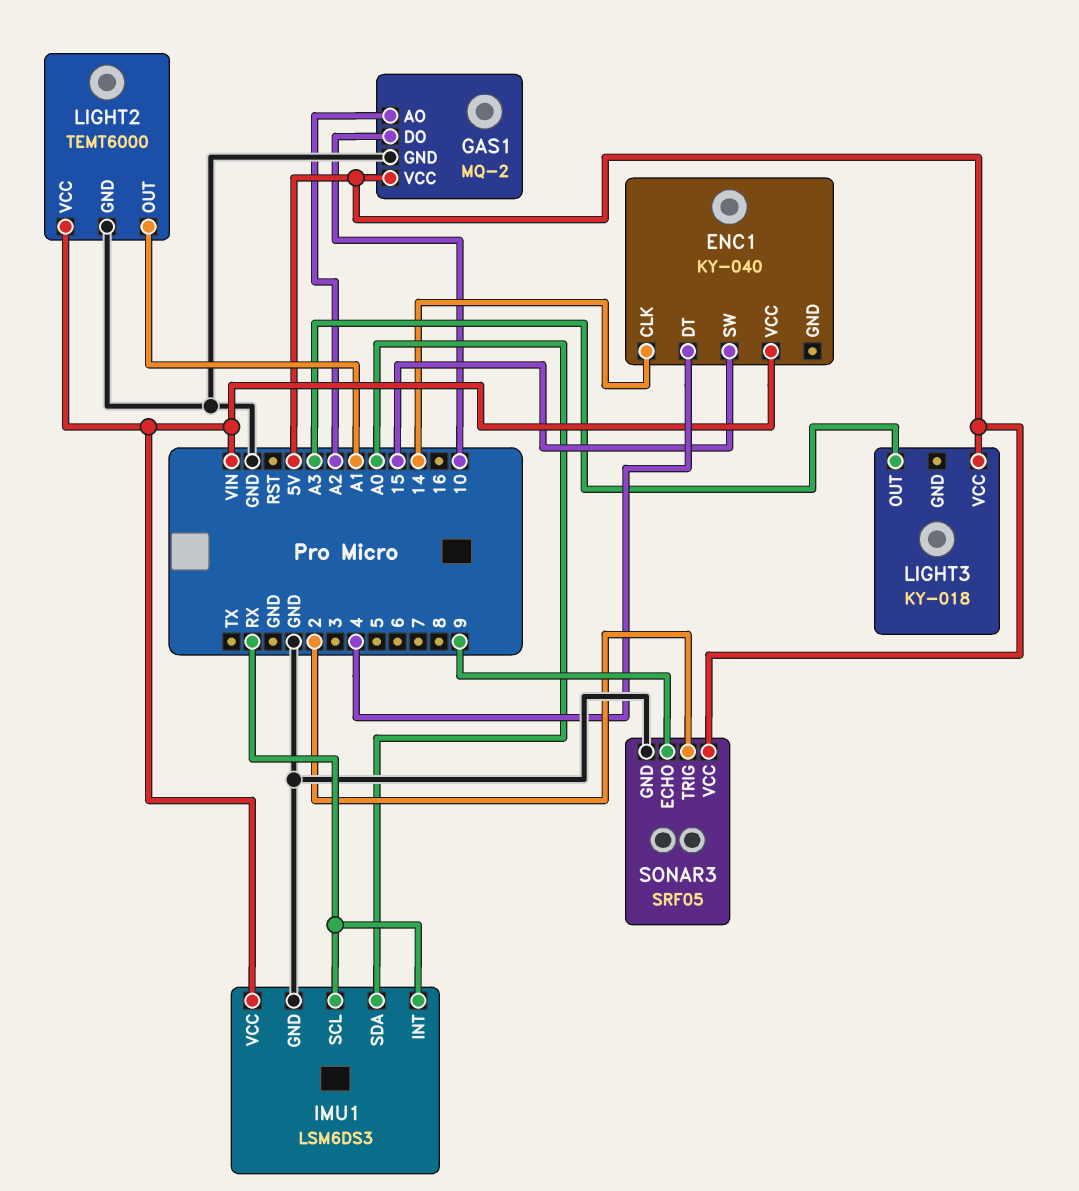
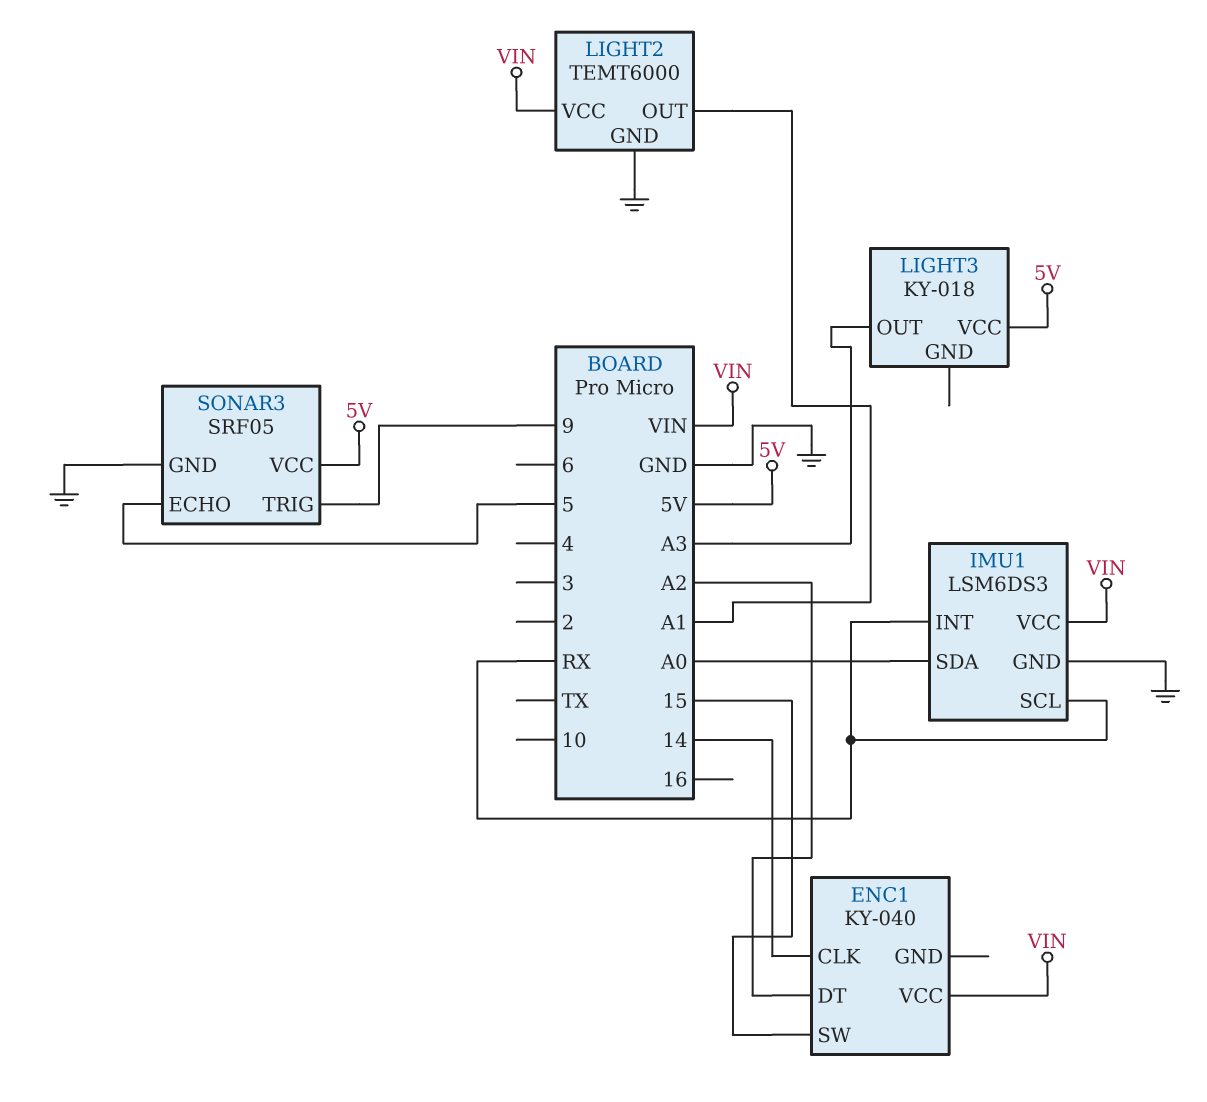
ENC1 pin DT: 4 -> A2
GAS1: MQ-2 -> none
GAS1 pin AO: A2 -> none
GAS1 pin DO: 10 -> none
GAS1 pin GND: GND -> none
GAS1 pin VCC: 5V -> none
SONAR3 pin ECHO: 9 -> 5
SONAR3 pin TRIG: 2 -> 9

